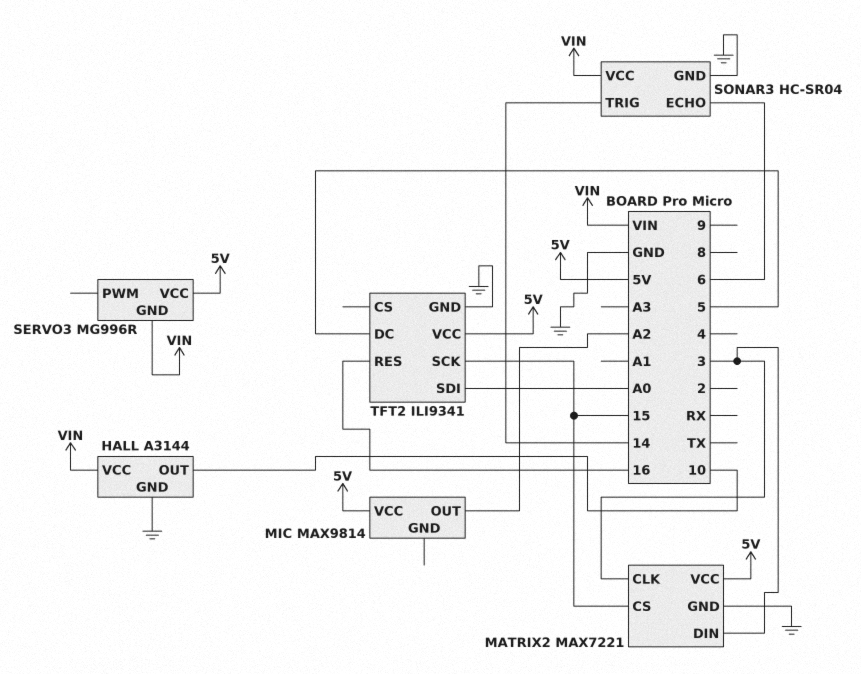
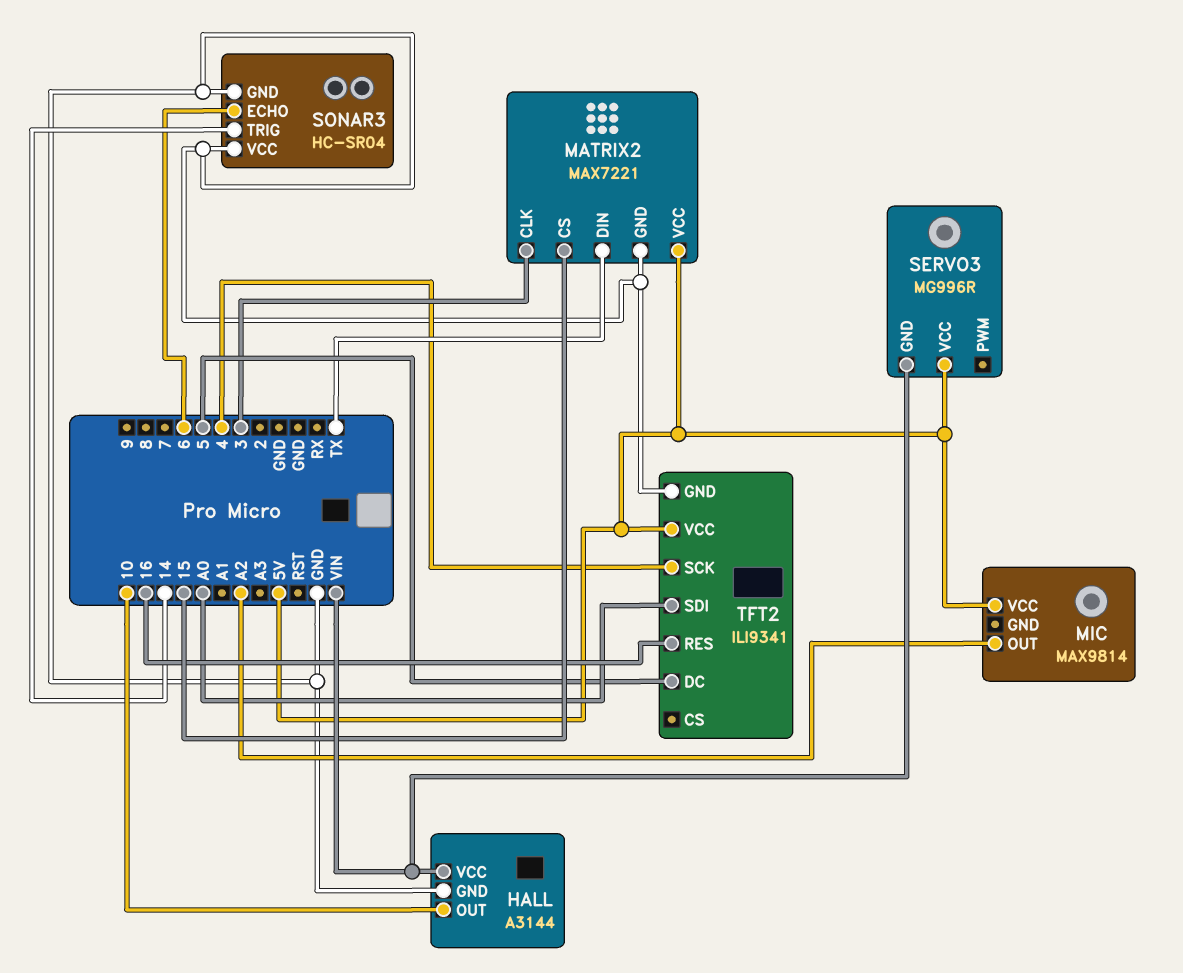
MATRIX2 pin DIN: 3 -> TX
SONAR3 pin VCC: VIN -> GND
TFT2 pin SCK: 15 -> 4

